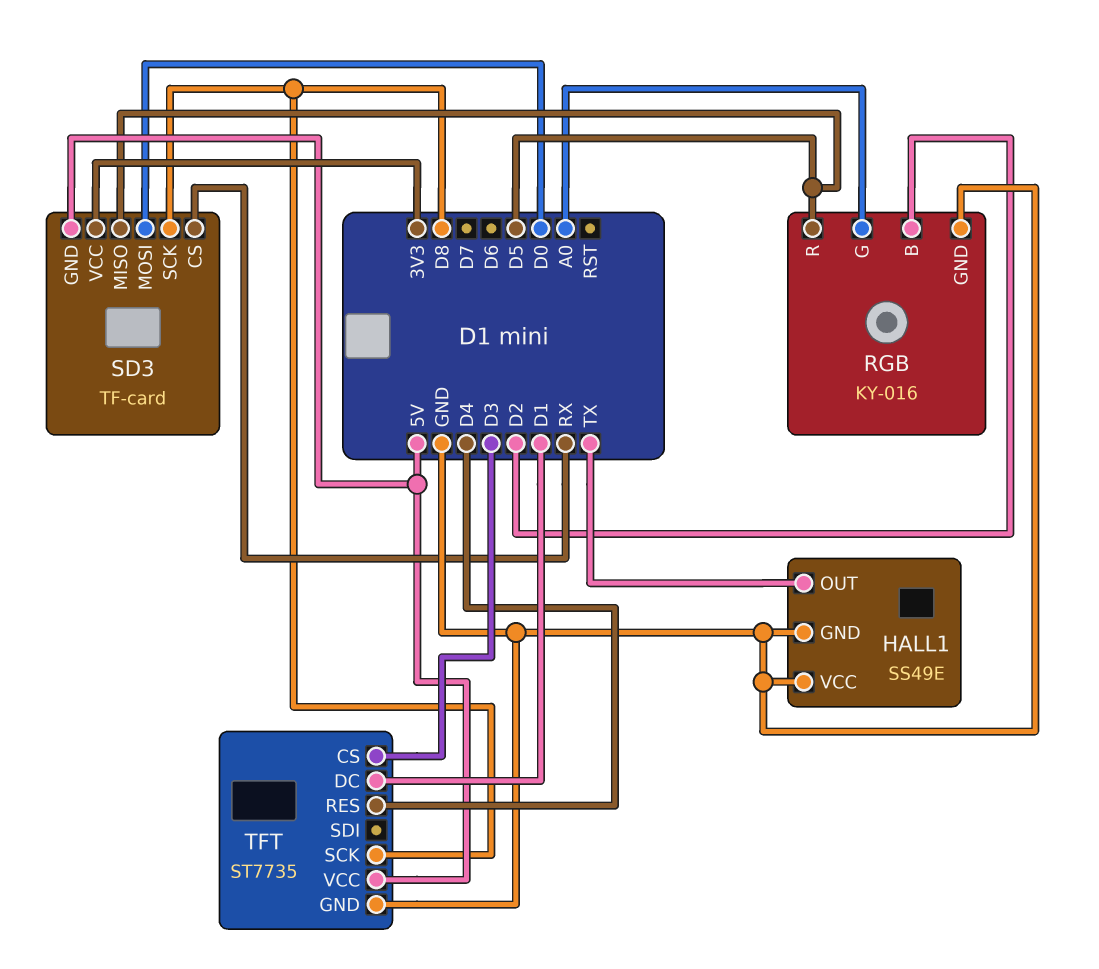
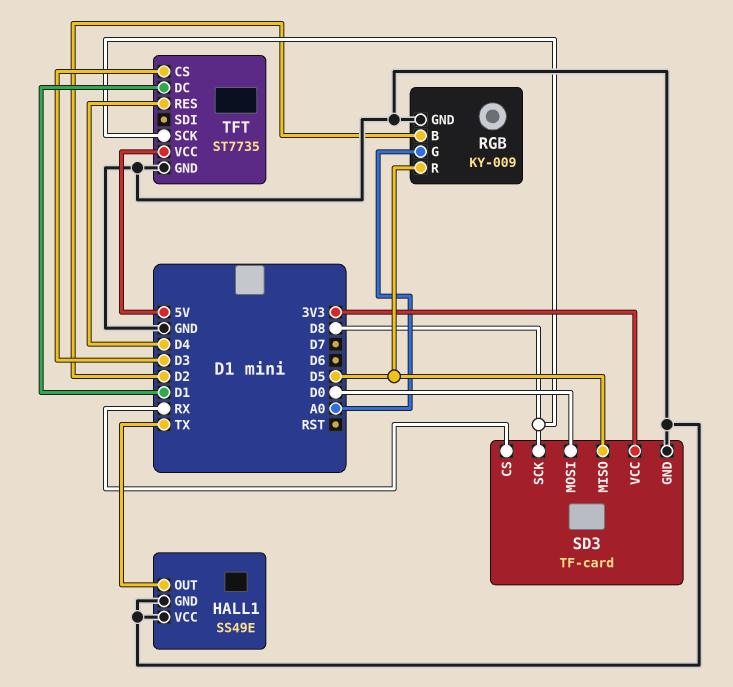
RGB: KY-016 -> KY-009
SD3 pin GND: 5V -> GND

